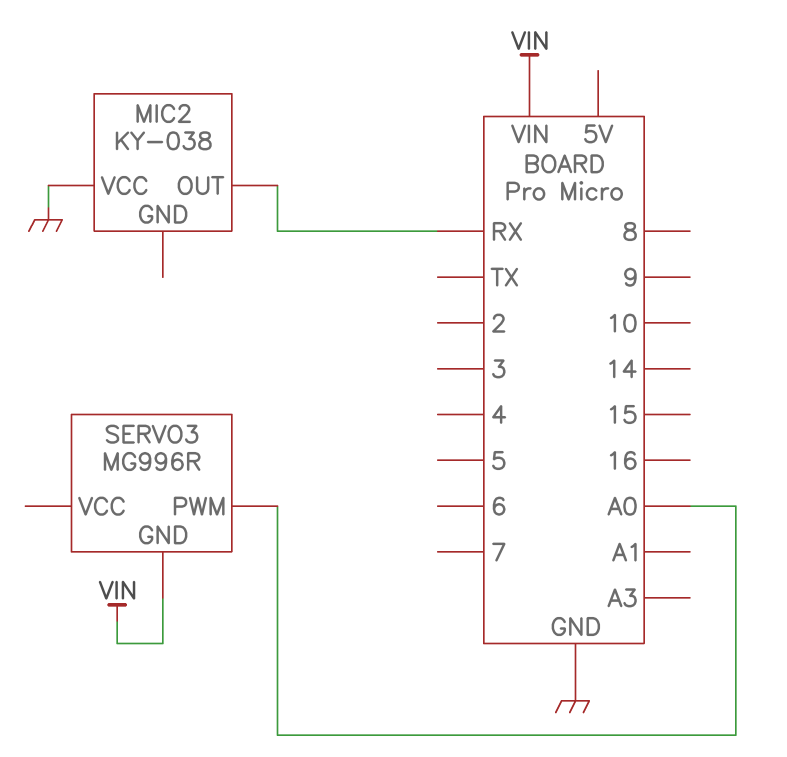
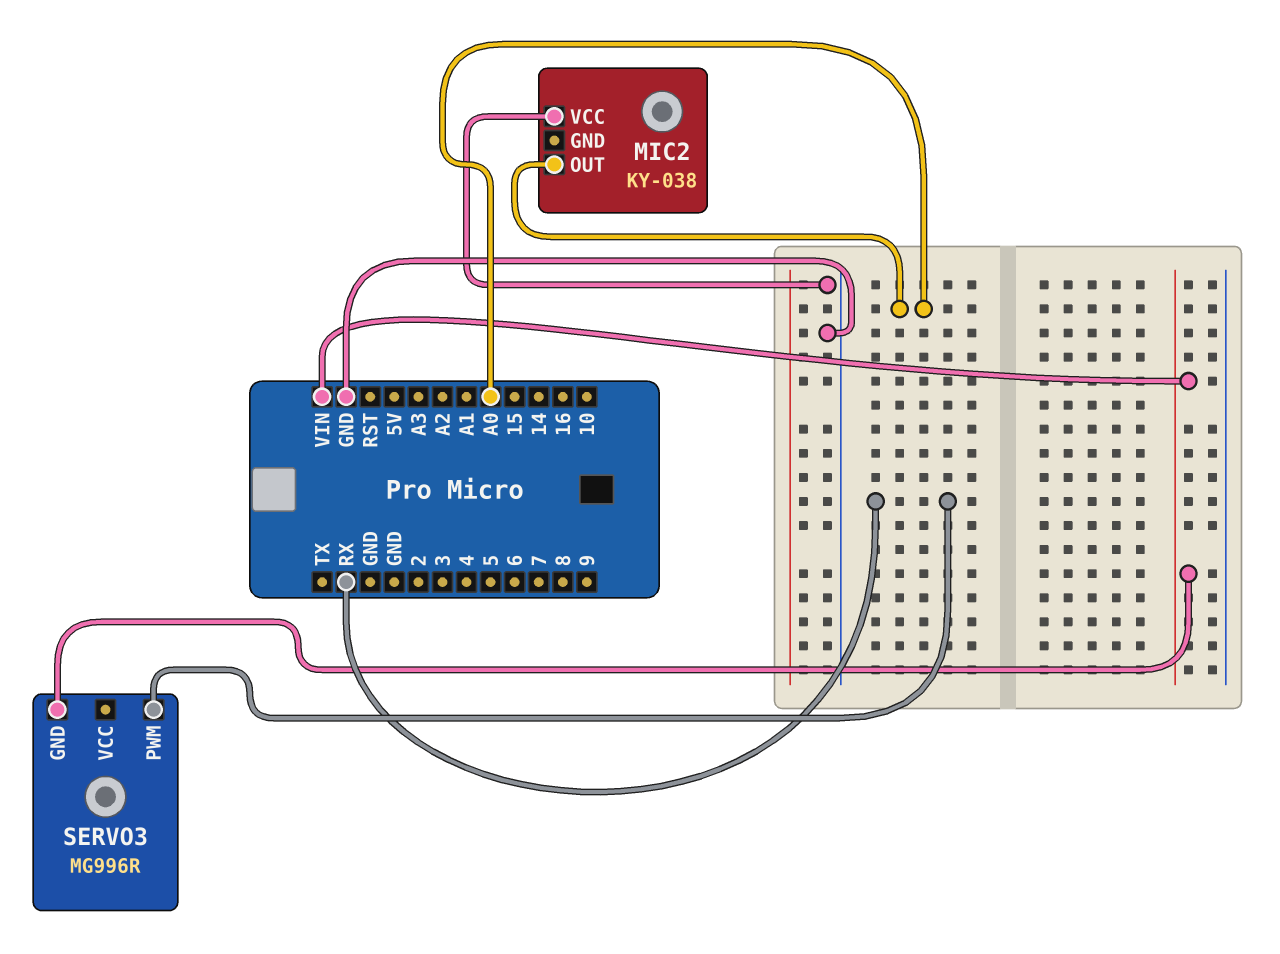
MIC2 pin OUT: RX -> A0
SERVO3 pin PWM: A0 -> RX

